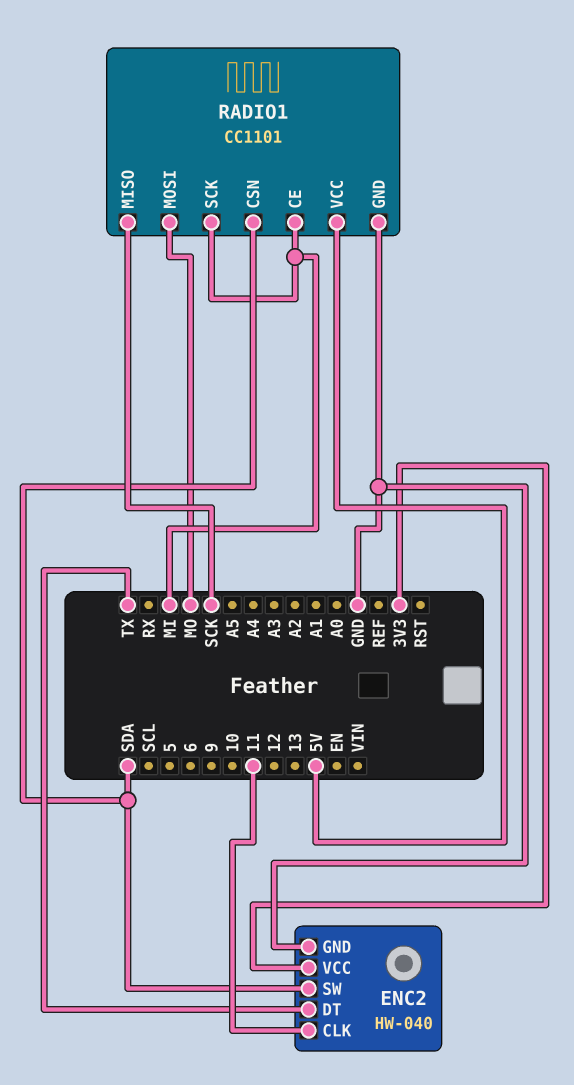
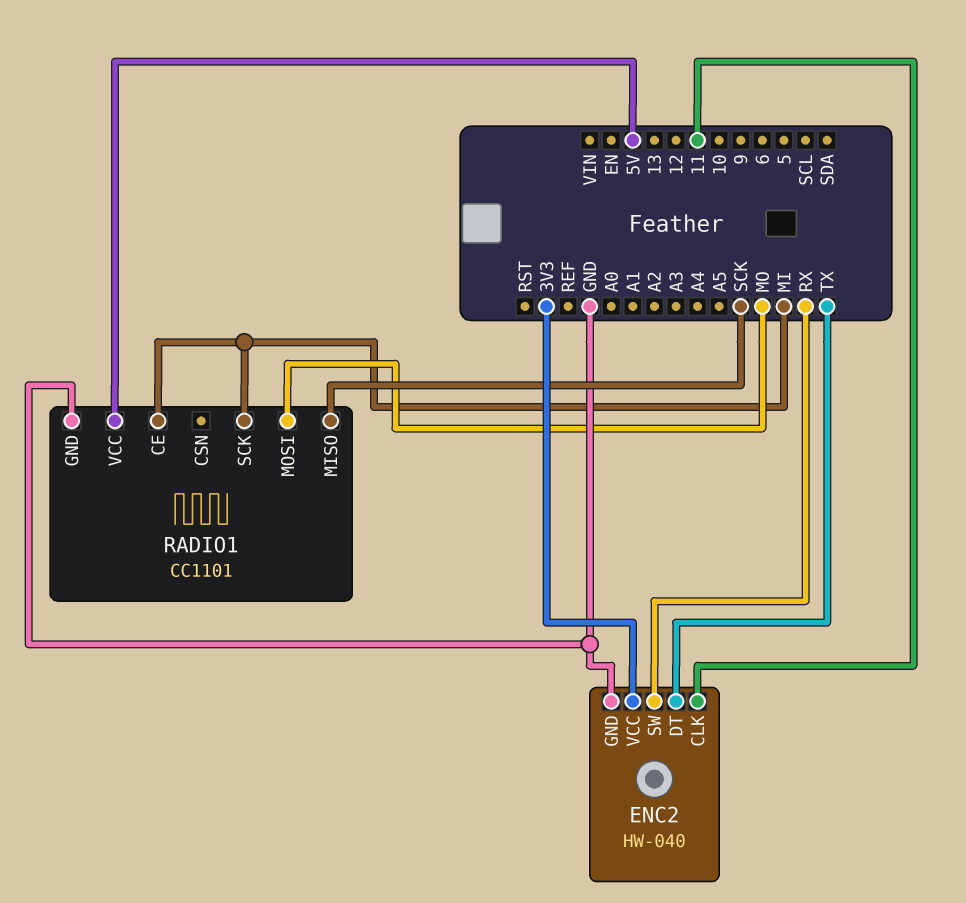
ENC2 pin SW: SDA -> RX
RADIO1 pin CSN: SDA -> none

